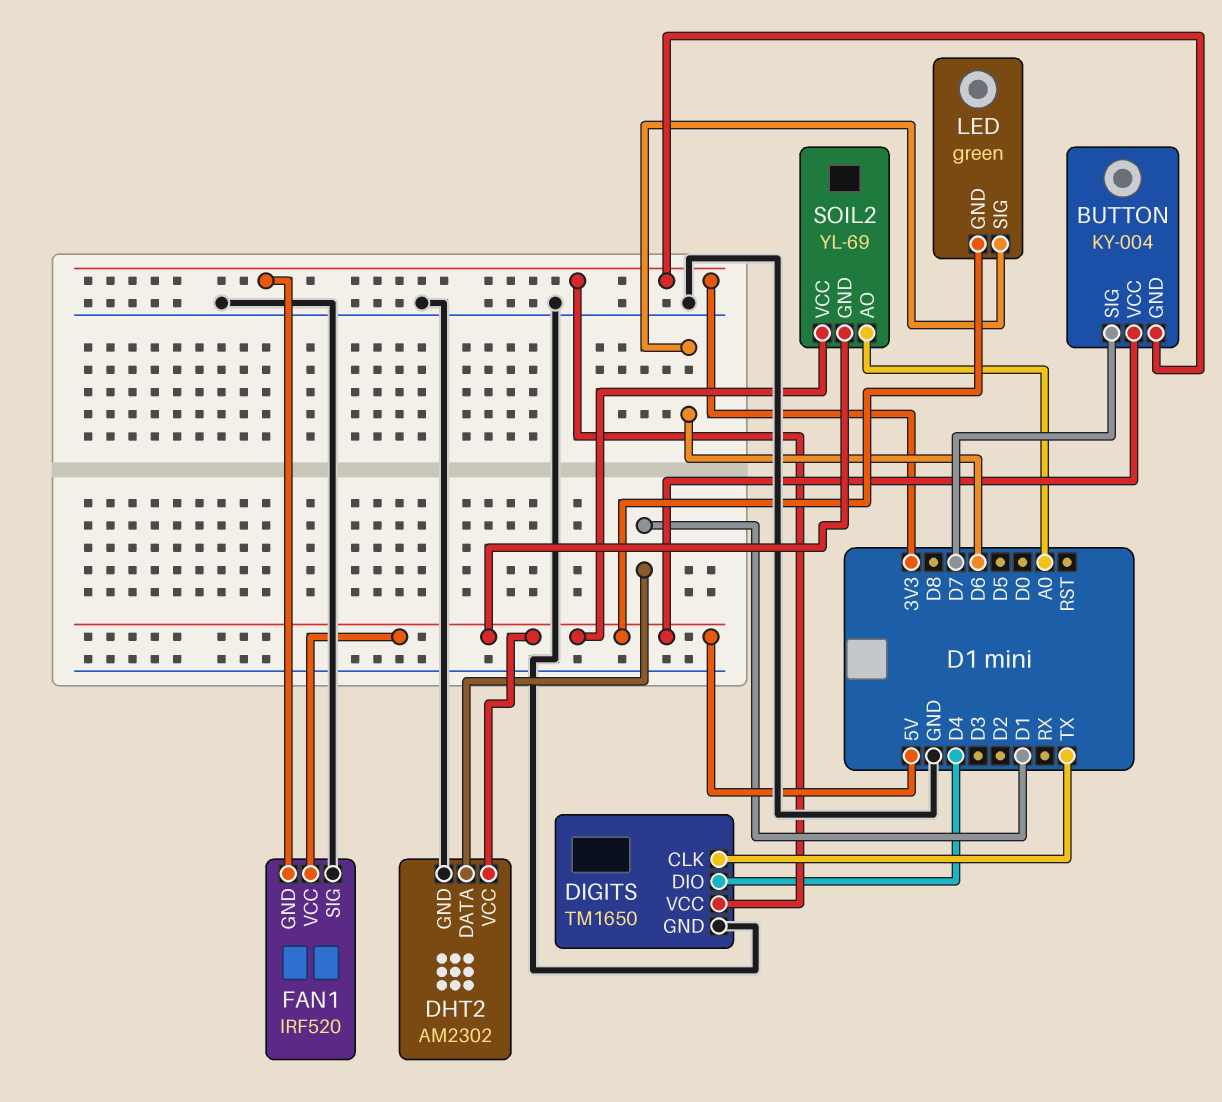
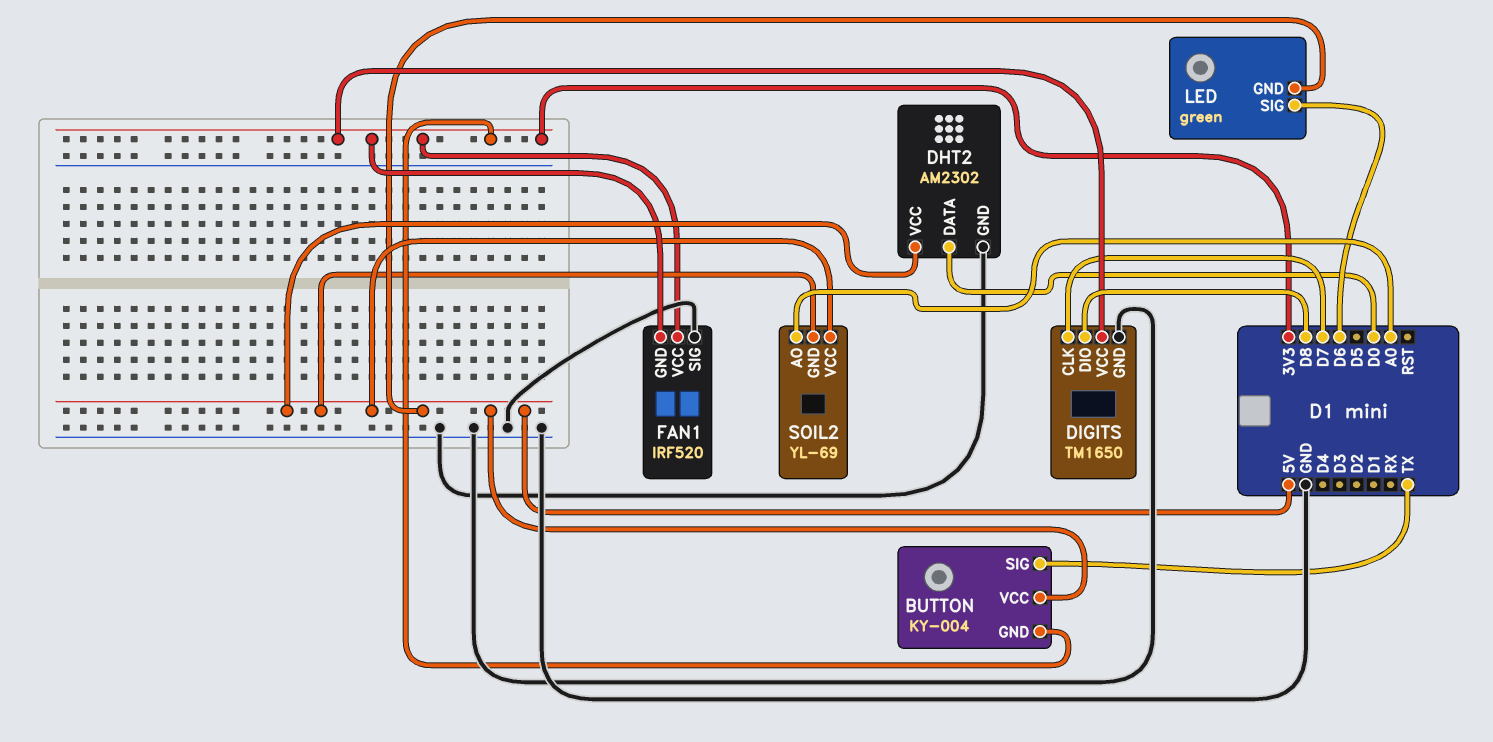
BUTTON pin SIG: D7 -> TX
DHT2 pin DATA: D1 -> D0
DIGITS pin CLK: TX -> D7
DIGITS pin DIO: D4 -> D8
FAN1 pin VCC: 5V -> 3V3

